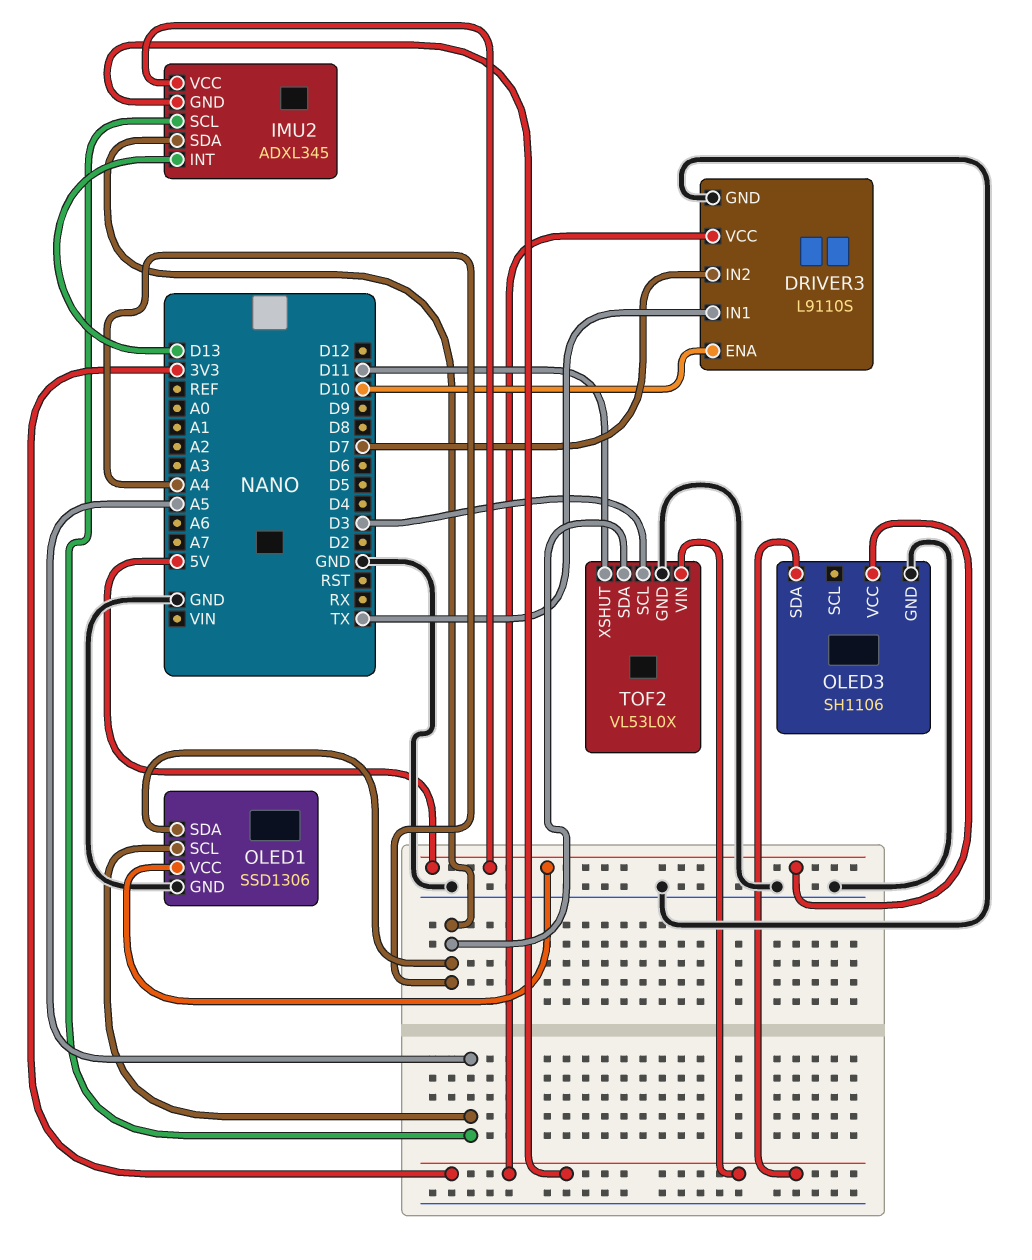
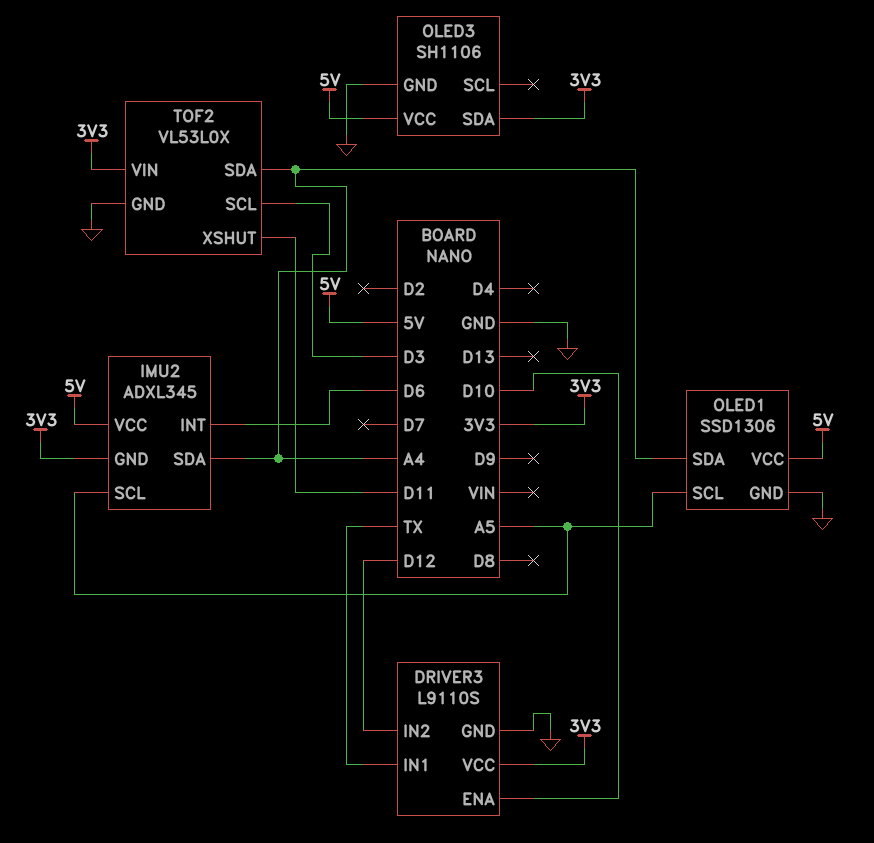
DRIVER3 pin IN2: D7 -> D12
IMU2 pin INT: D13 -> D6

